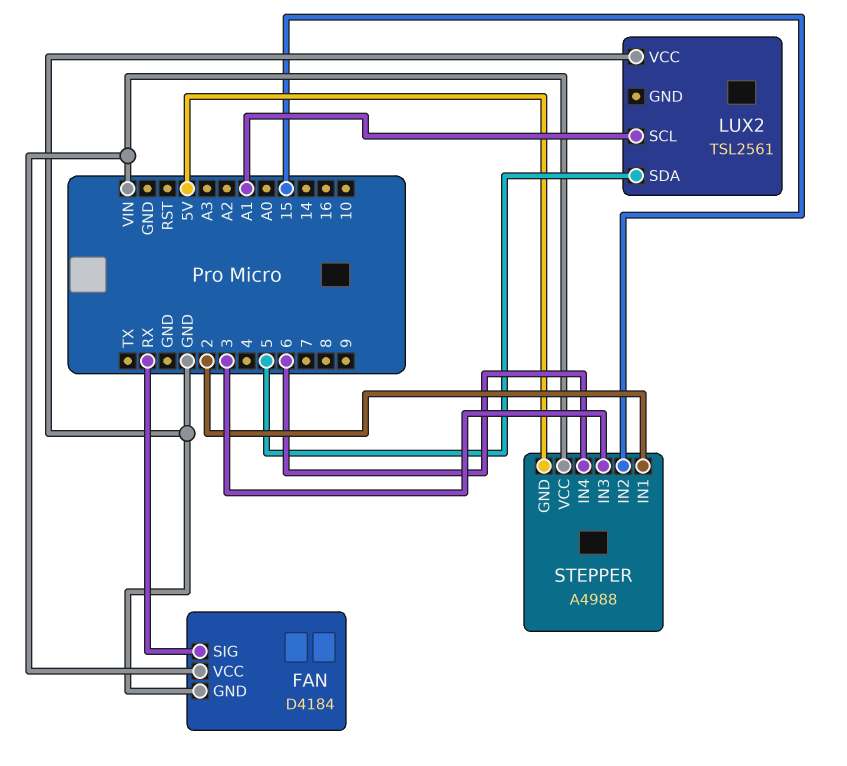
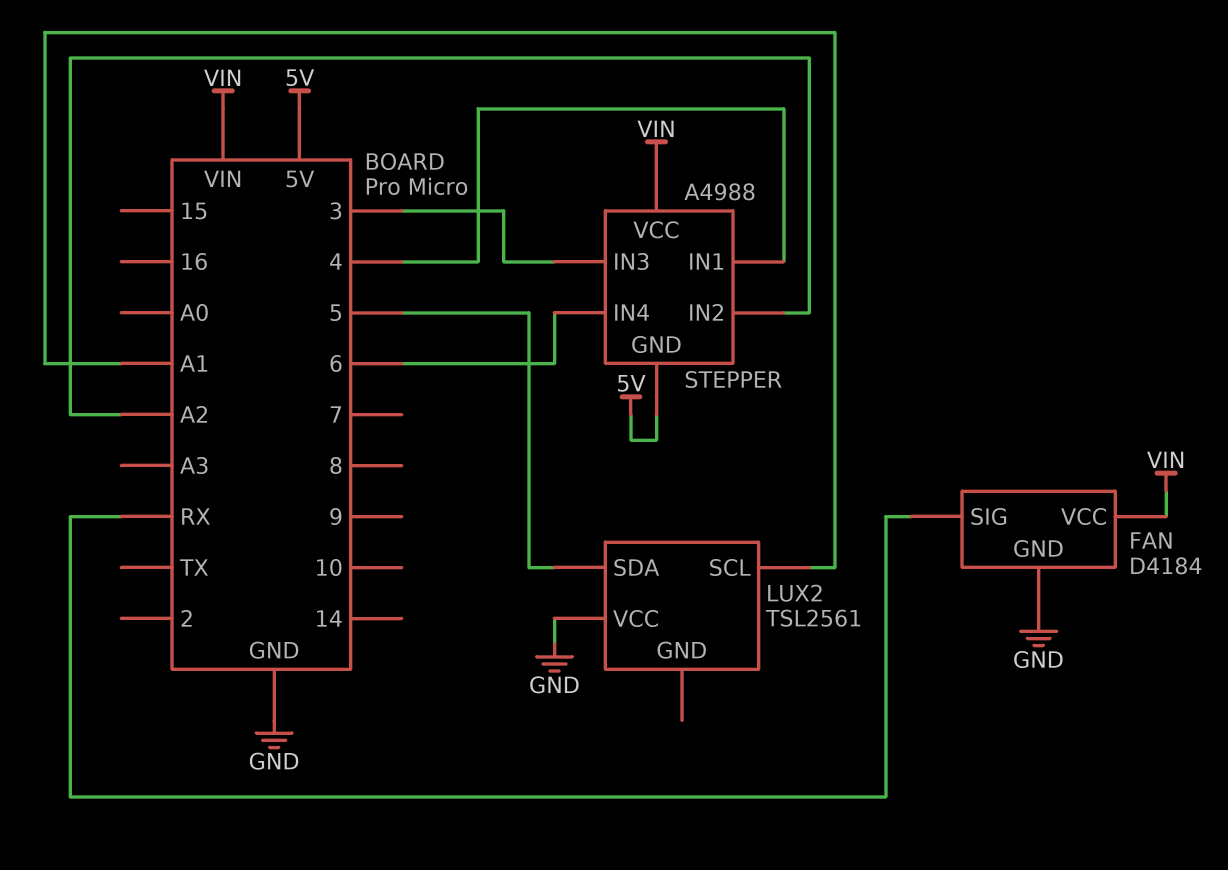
STEPPER pin IN1: 2 -> 4
STEPPER pin IN2: 15 -> A2

